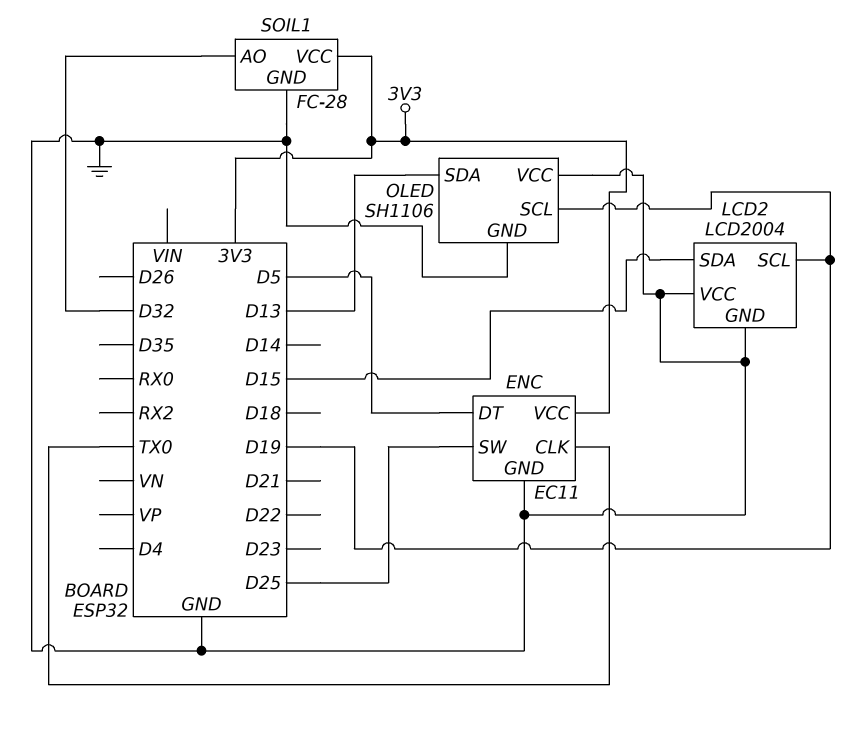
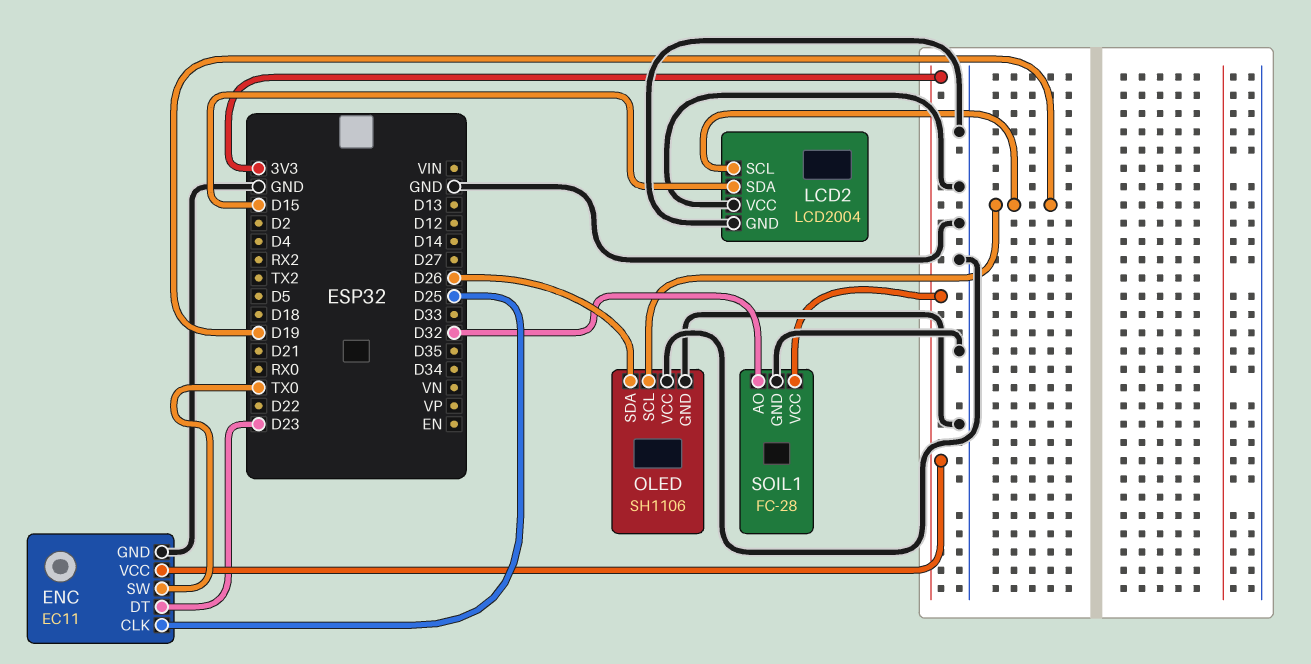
ENC pin CLK: TX0 -> D25
ENC pin DT: D5 -> D23
ENC pin SW: D25 -> TX0
OLED pin SDA: D13 -> D26

